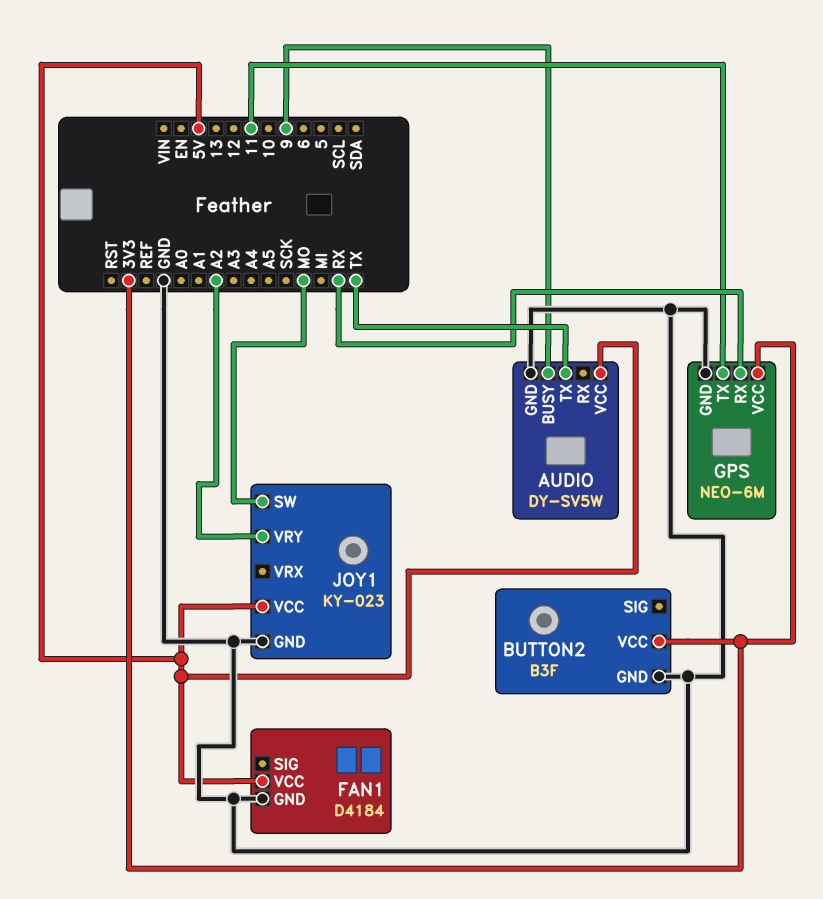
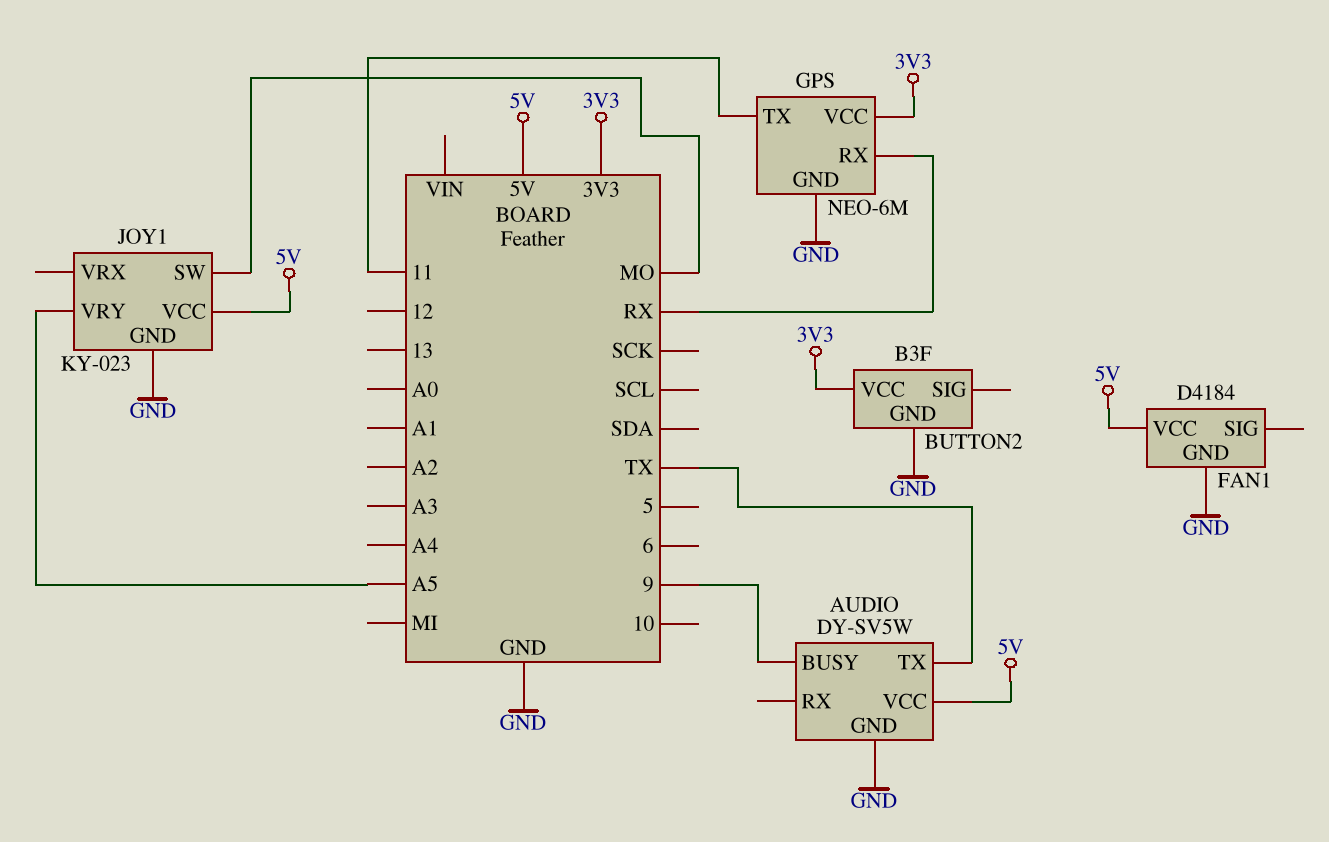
JOY1 pin VRY: A2 -> A5

